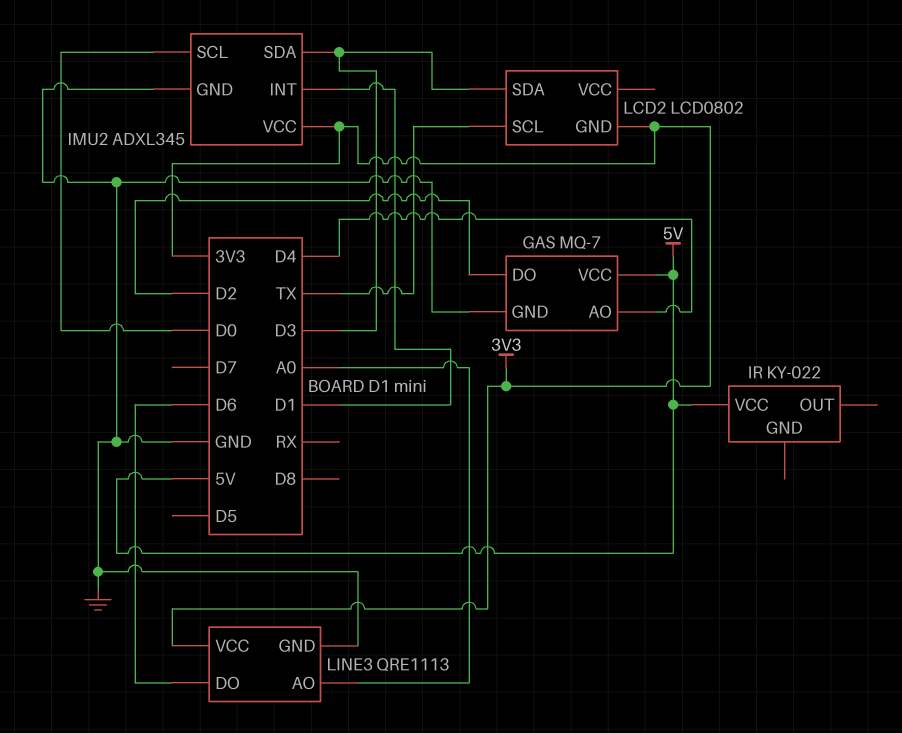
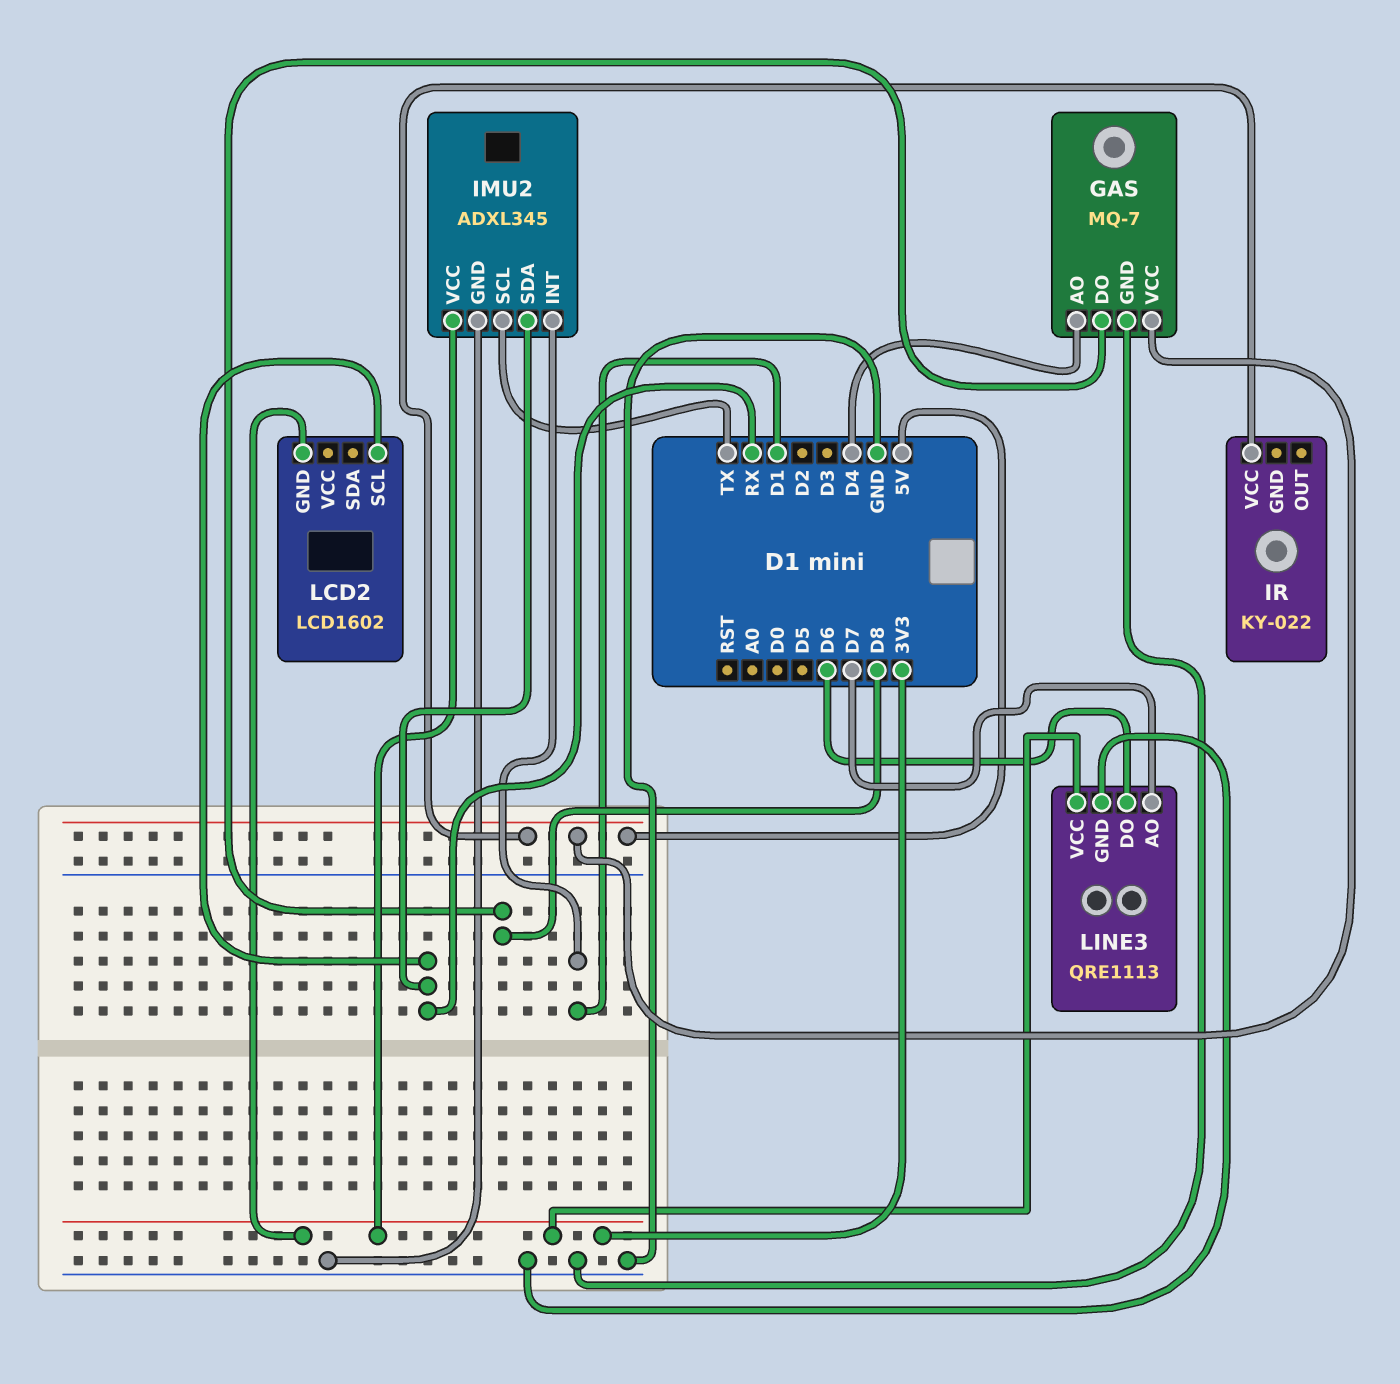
GAS pin DO: D2 -> D8
IMU2 pin SCL: D0 -> TX
IMU2 pin SDA: D3 -> RX
LCD2: LCD0802 -> LCD1602
LCD2 pin SCL: TX -> RX
LCD2 pin SDA: D3 -> none
LINE3 pin AO: A0 -> D7

